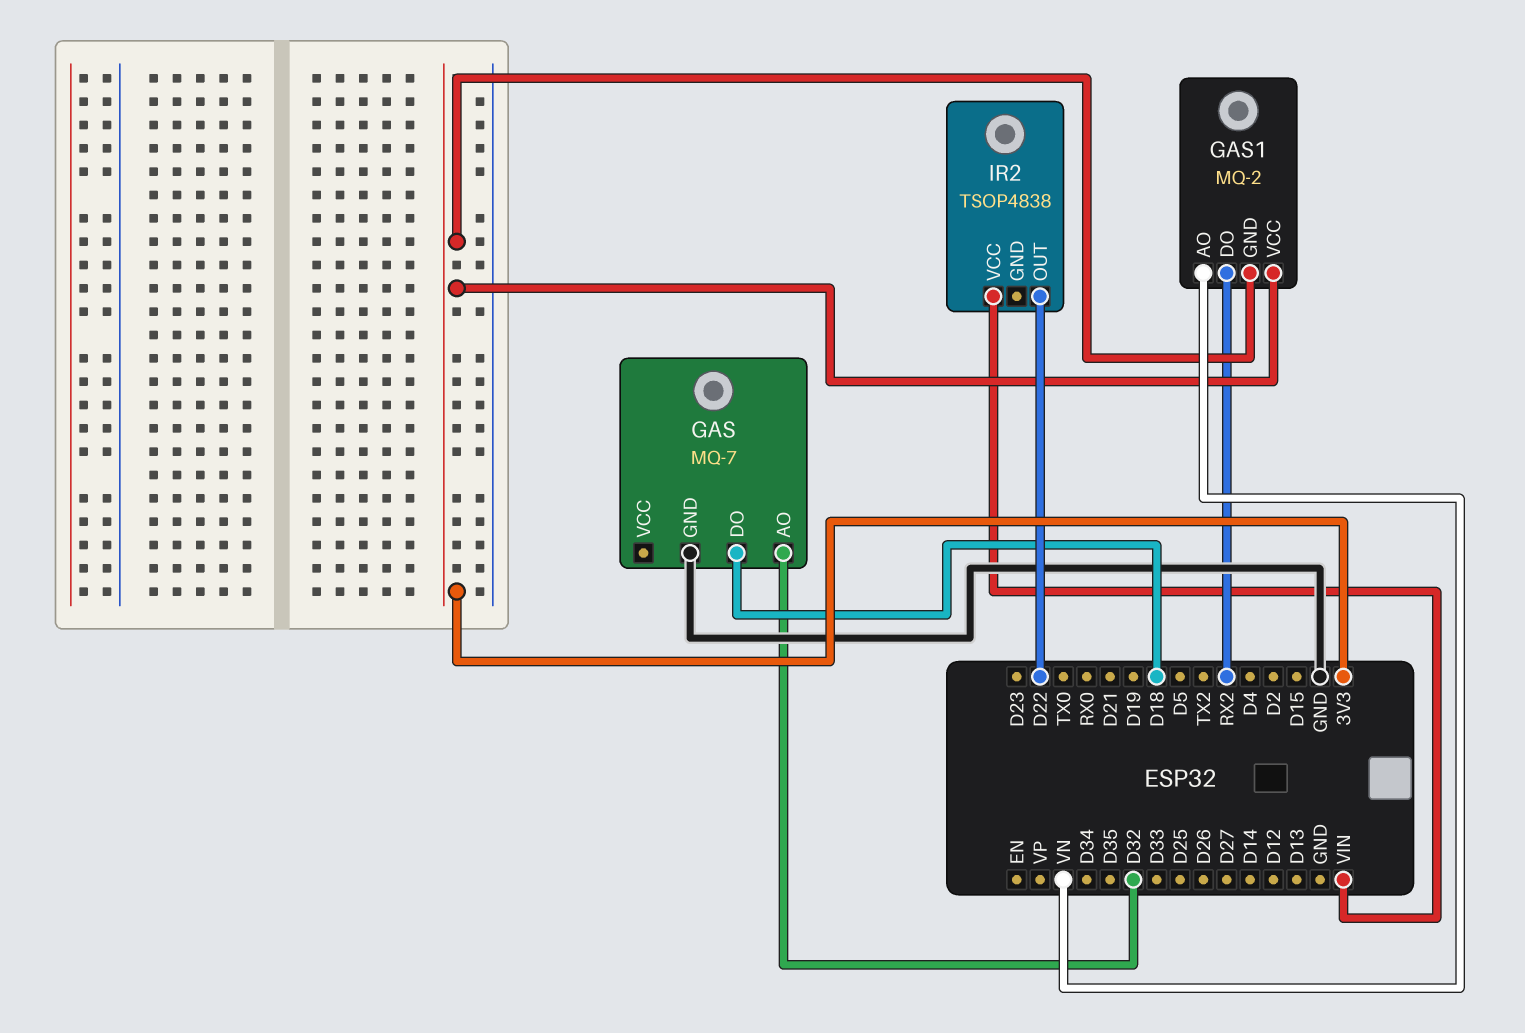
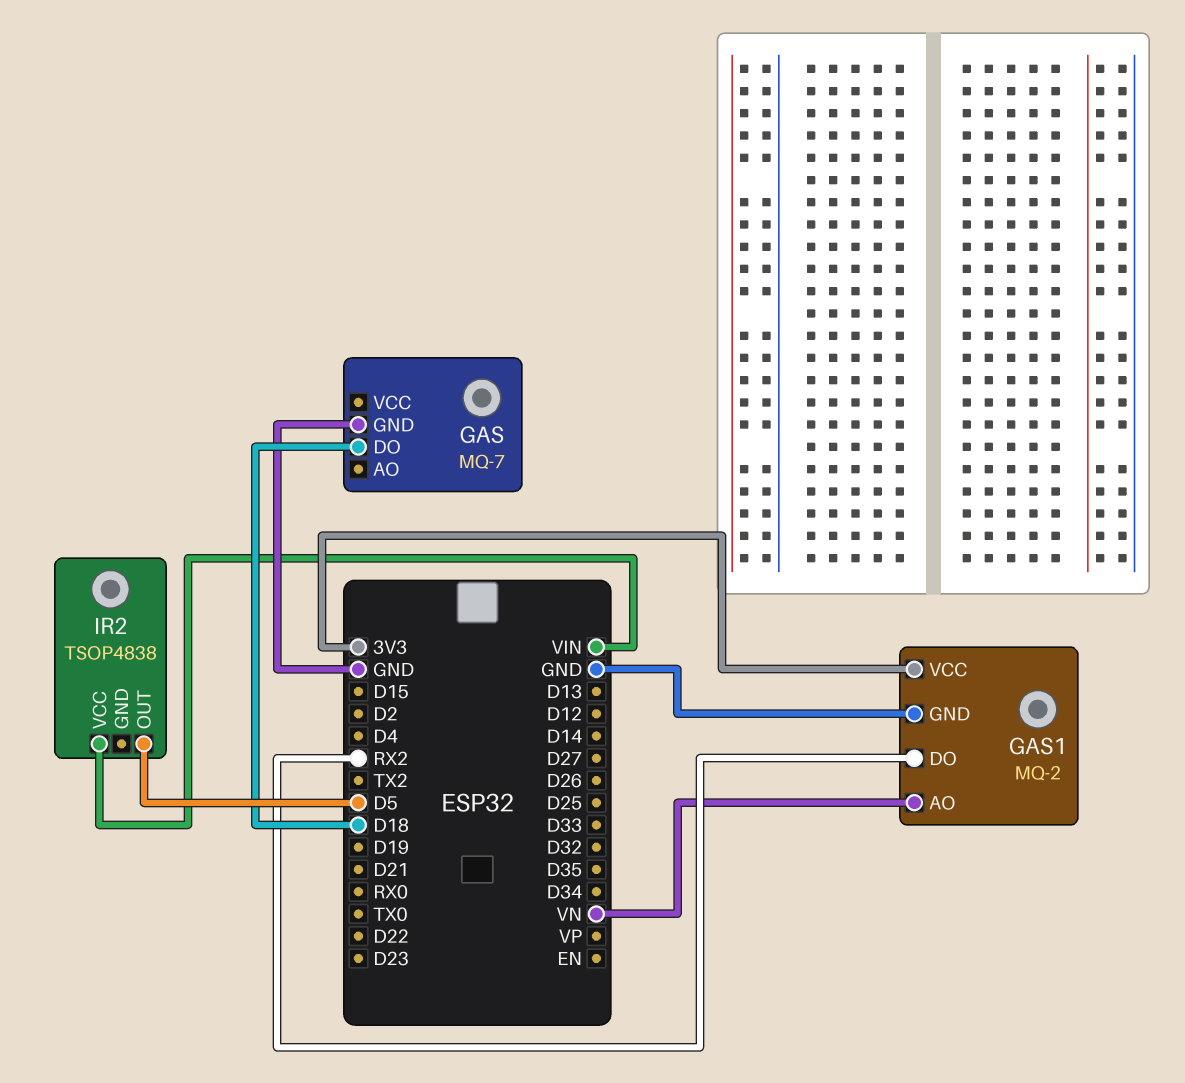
GAS pin AO: D32 -> none
GAS1 pin GND: 3V3 -> GND
IR2 pin OUT: D22 -> D5

